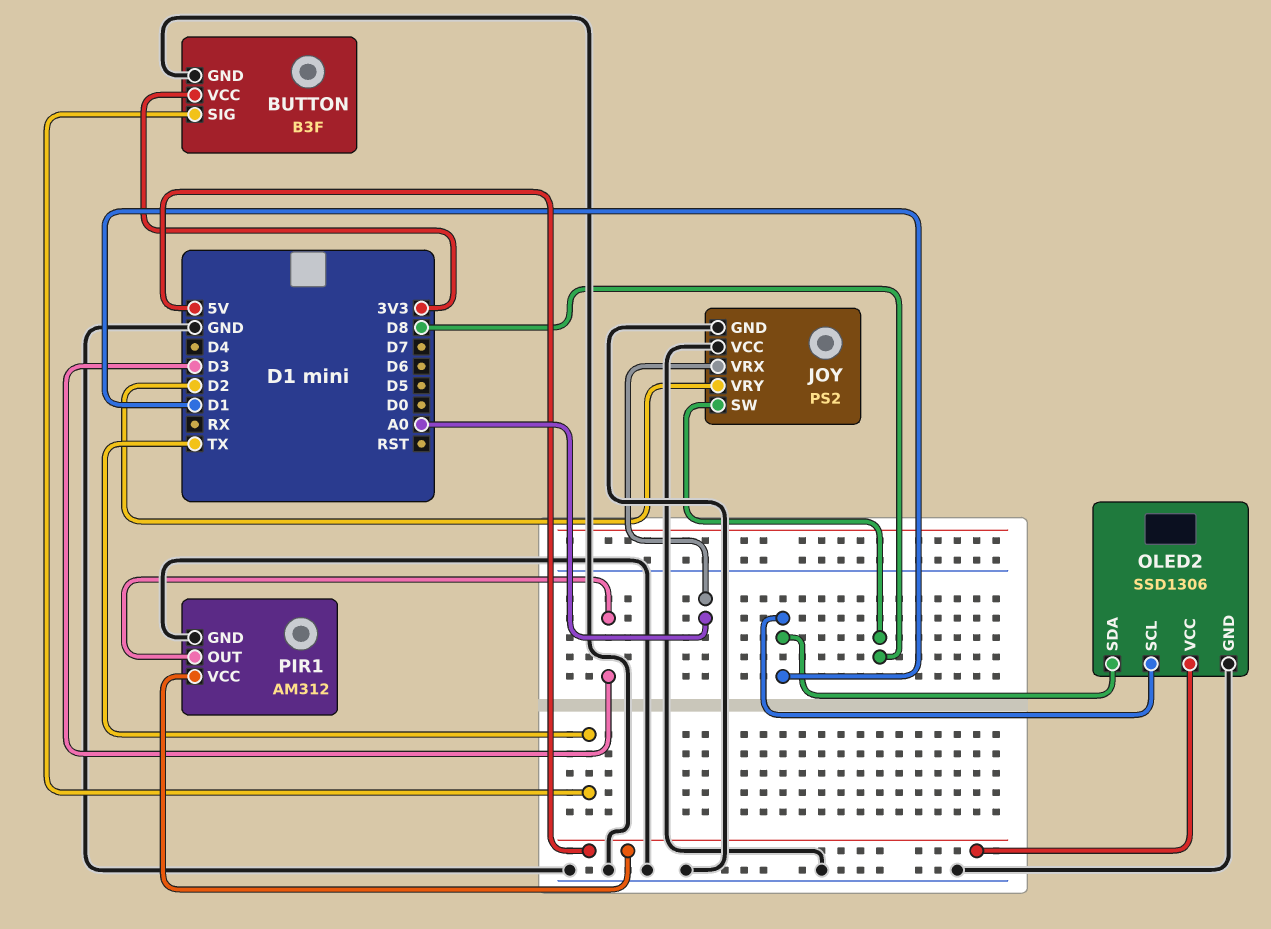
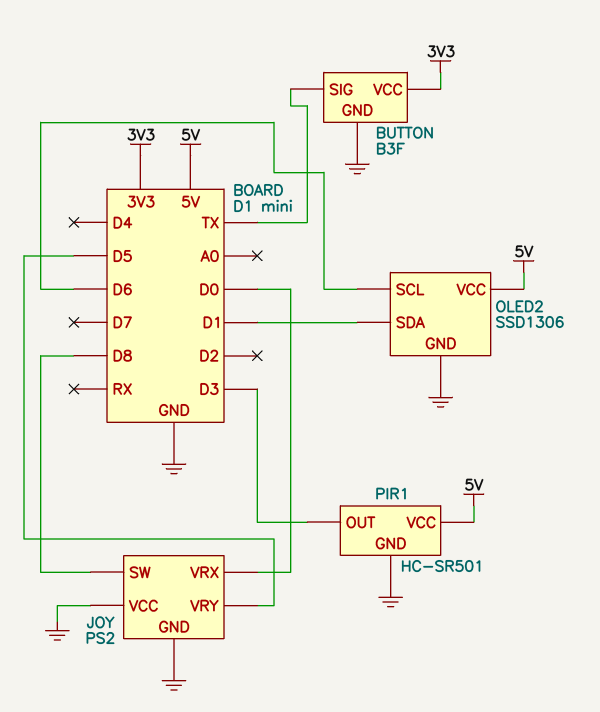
JOY pin VRX: A0 -> D0
JOY pin VRY: D2 -> D5
OLED2 pin SCL: D1 -> D6
PIR1: AM312 -> HC-SR501

